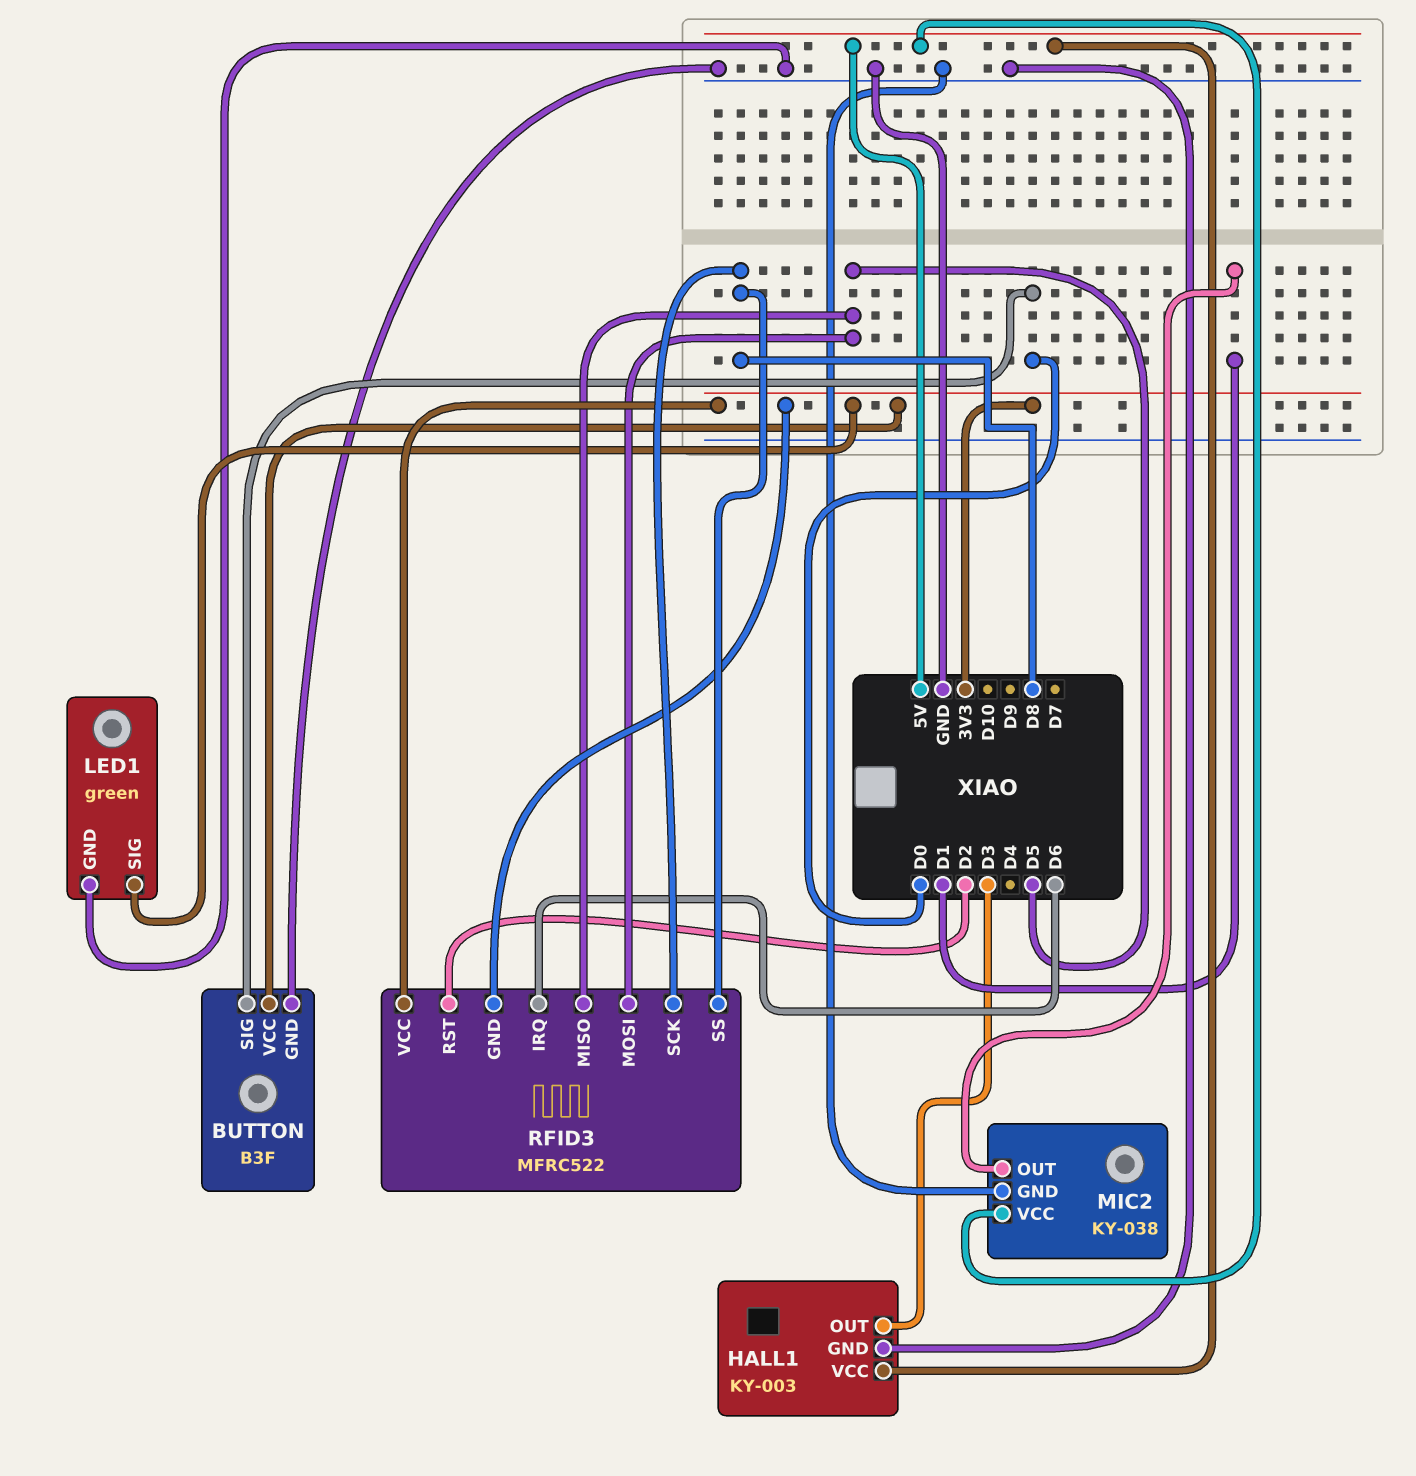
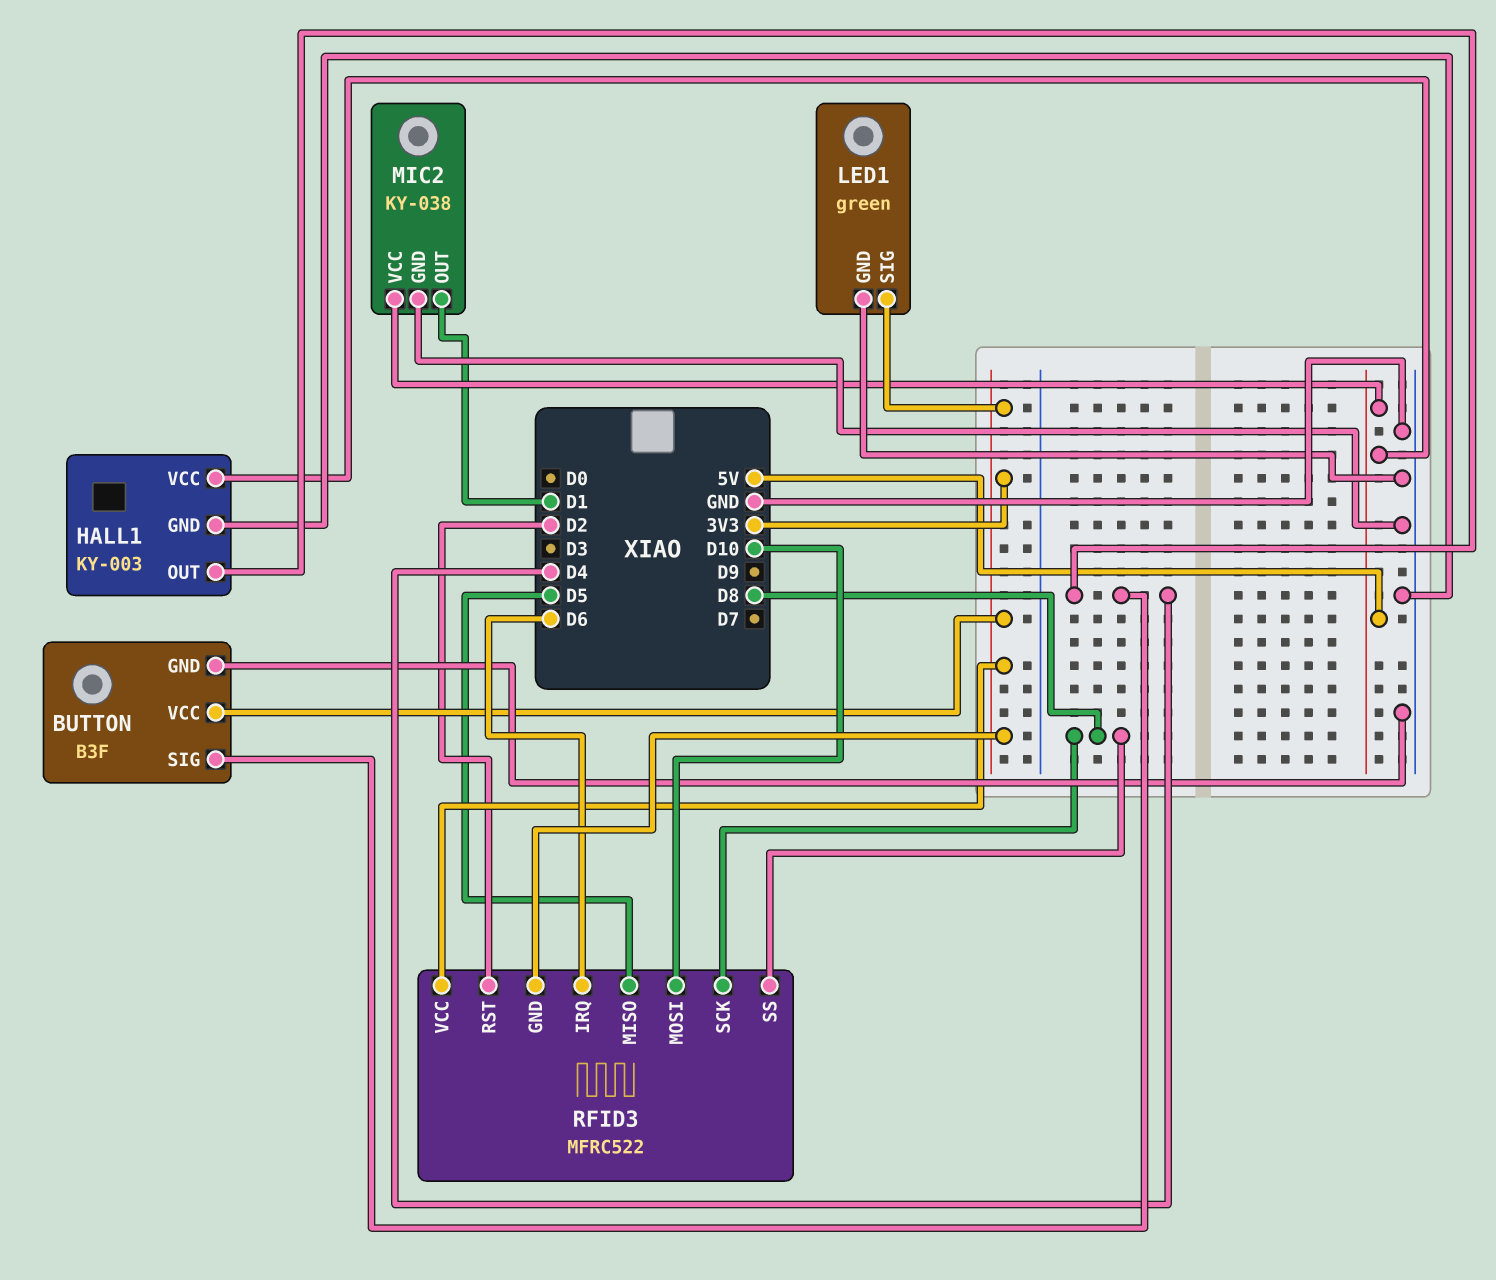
BUTTON pin SIG: D0 -> D4
HALL1 pin OUT: D3 -> D4
RFID3 pin MOSI: D5 -> D10

